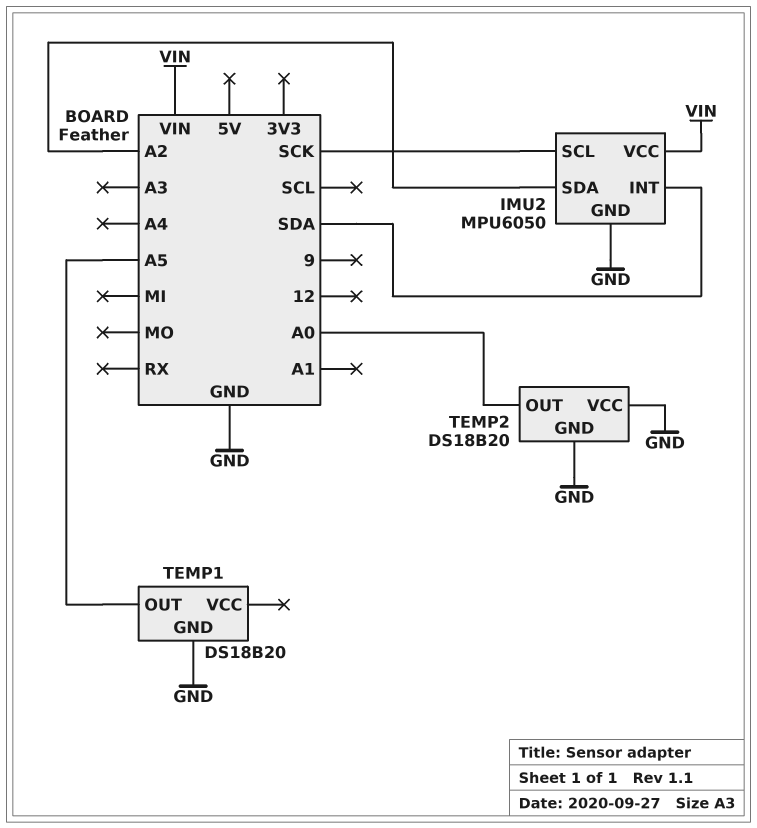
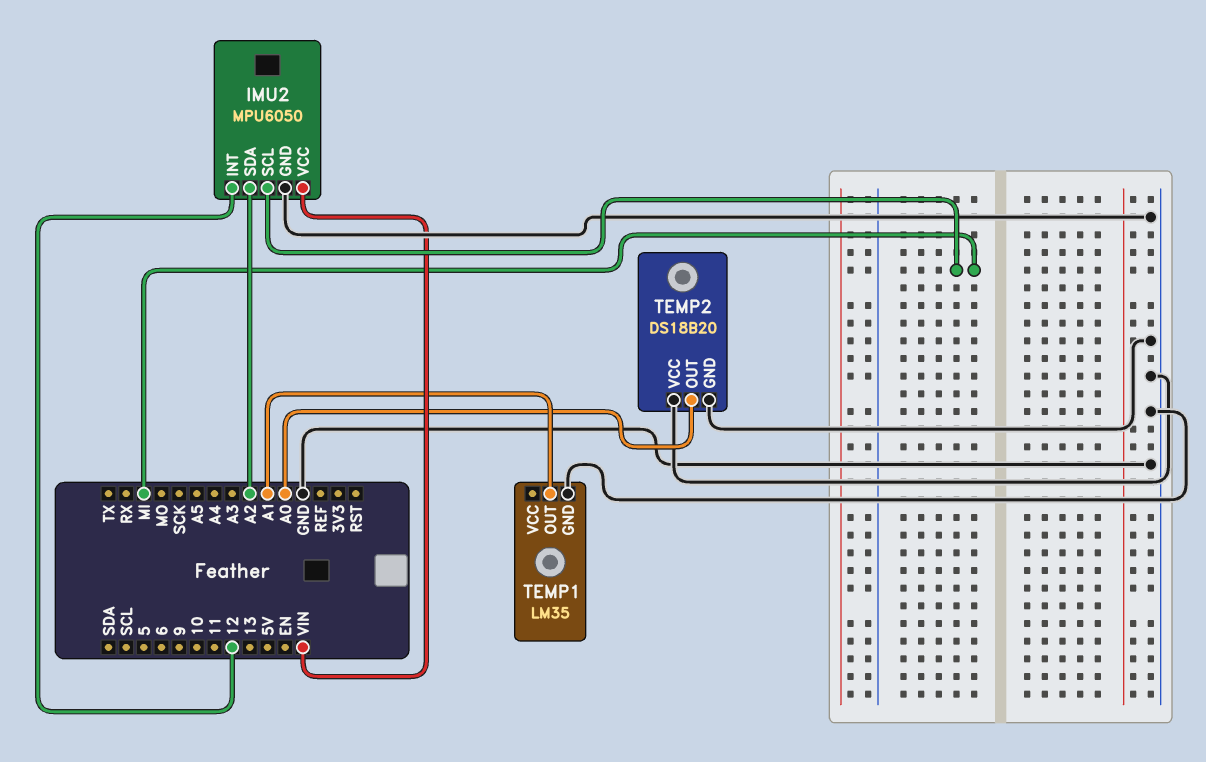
IMU2 pin INT: SDA -> 12
IMU2 pin SCL: SCK -> MI
TEMP1: DS18B20 -> LM35
TEMP1 pin OUT: A5 -> A1

